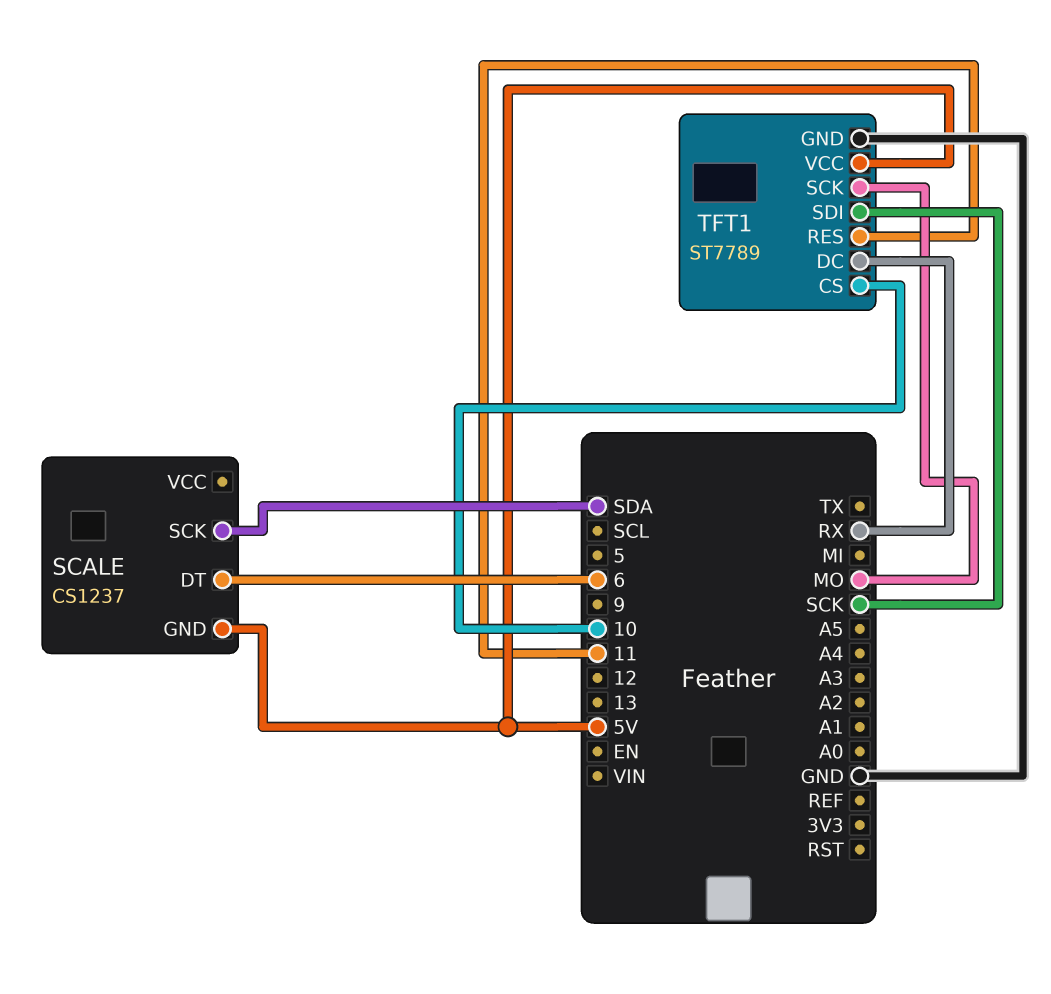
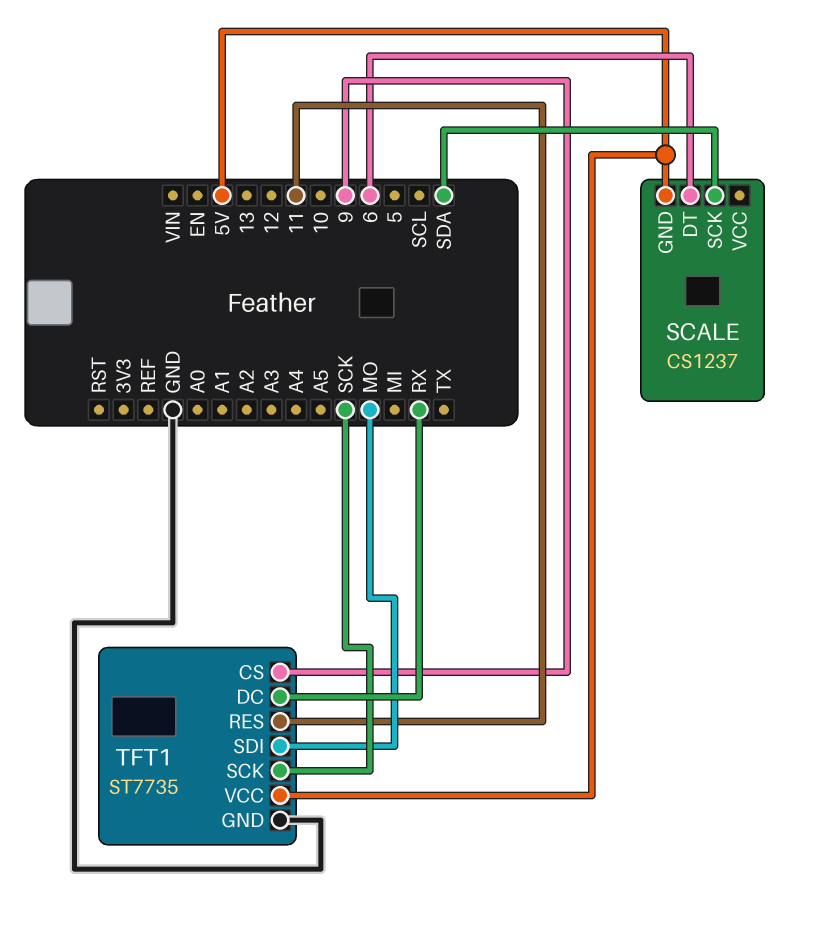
TFT1: ST7789 -> ST7735
TFT1 pin CS: 10 -> 9
TFT1 pin SCK: MO -> SCK
TFT1 pin SDI: SCK -> MO

